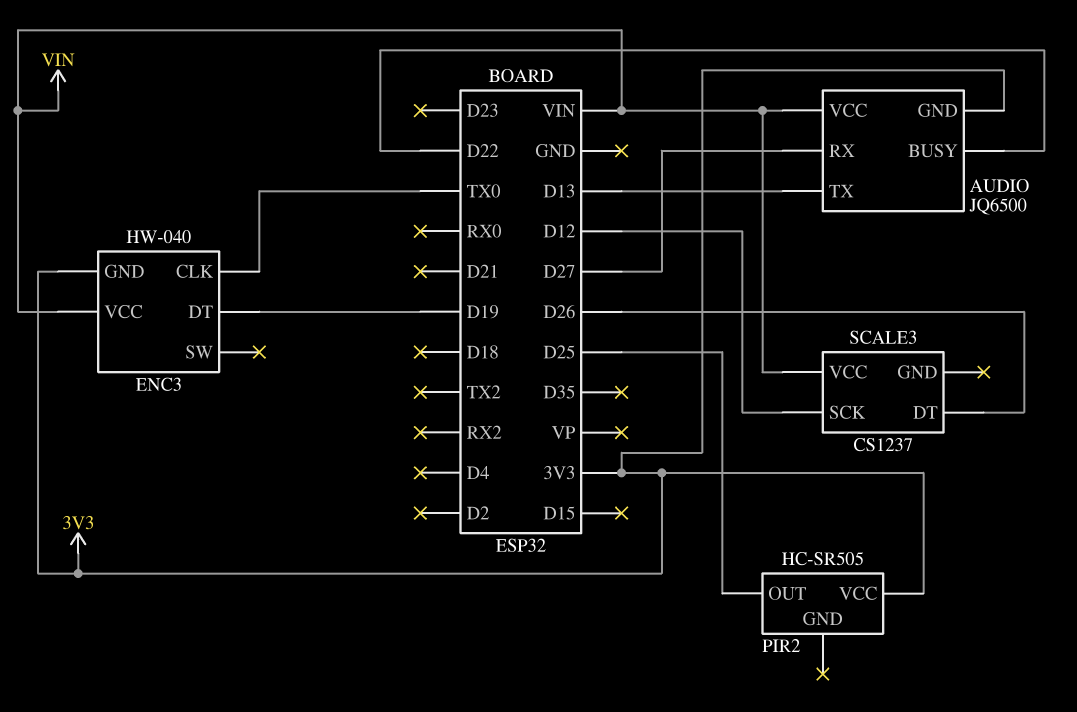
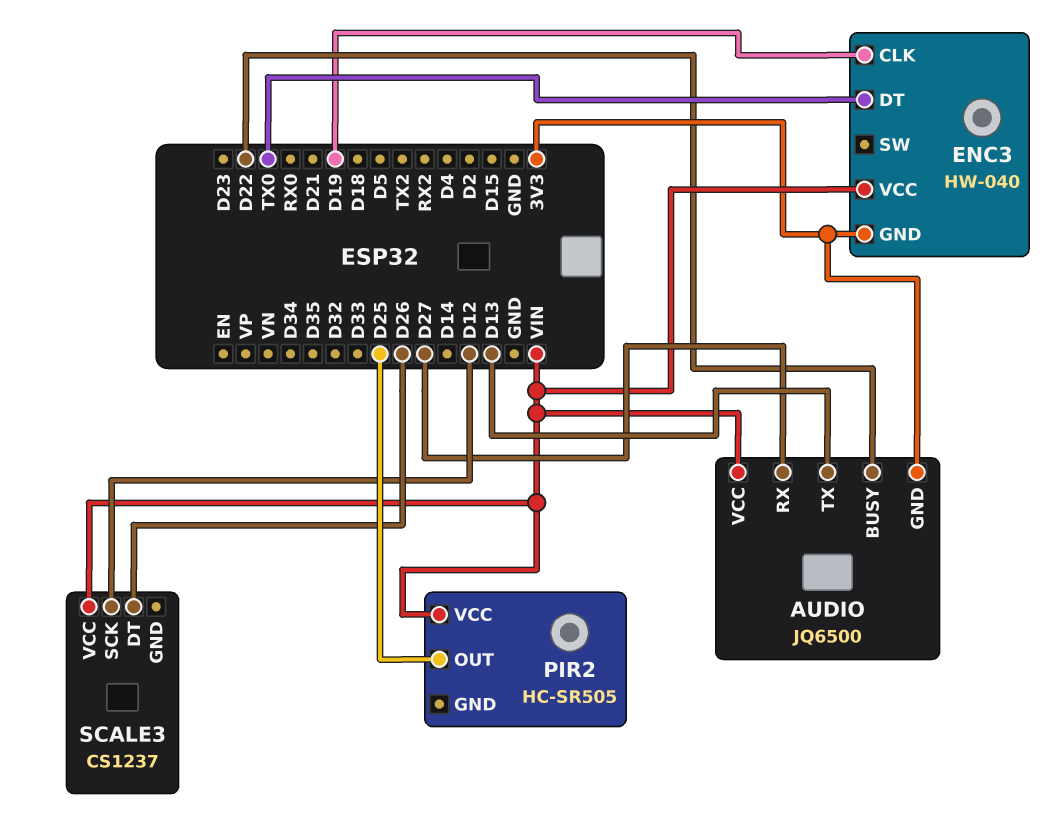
ENC3 pin CLK: TX0 -> D19
ENC3 pin DT: D19 -> TX0
PIR2 pin VCC: 3V3 -> VIN

